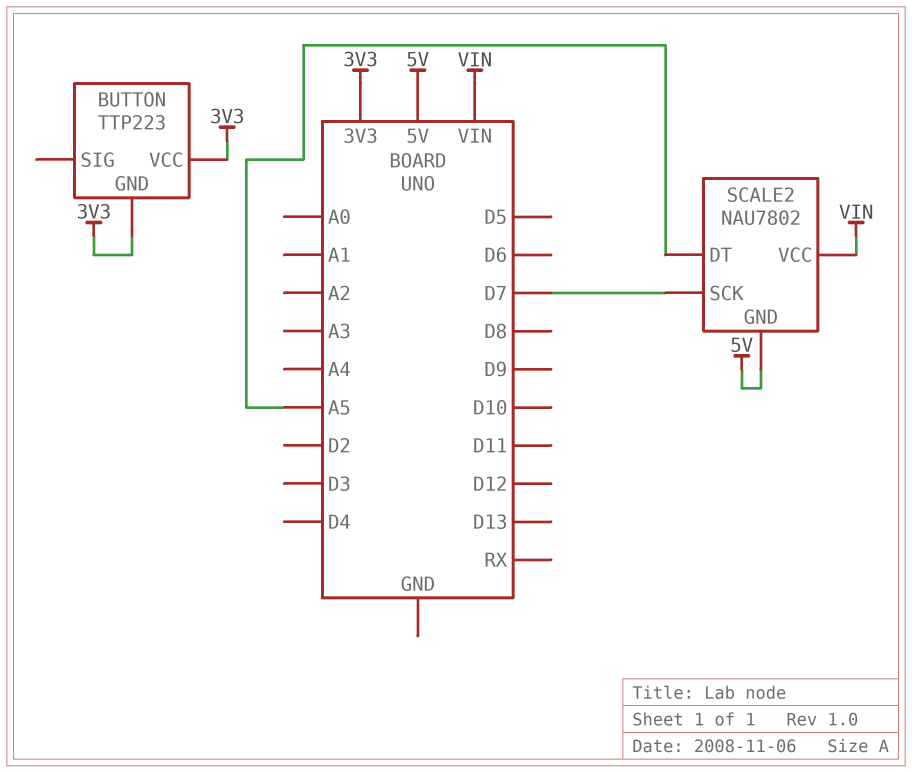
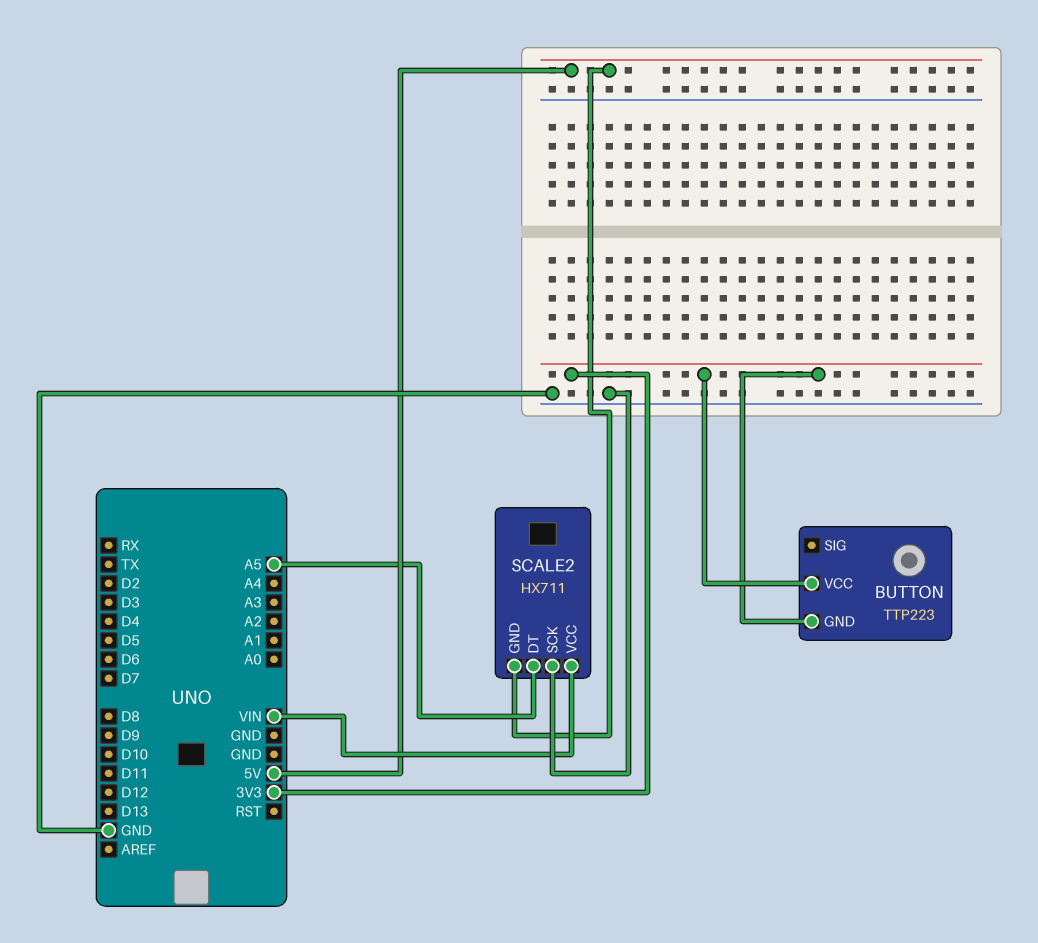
SCALE2: NAU7802 -> HX711
SCALE2 pin SCK: D7 -> GND

